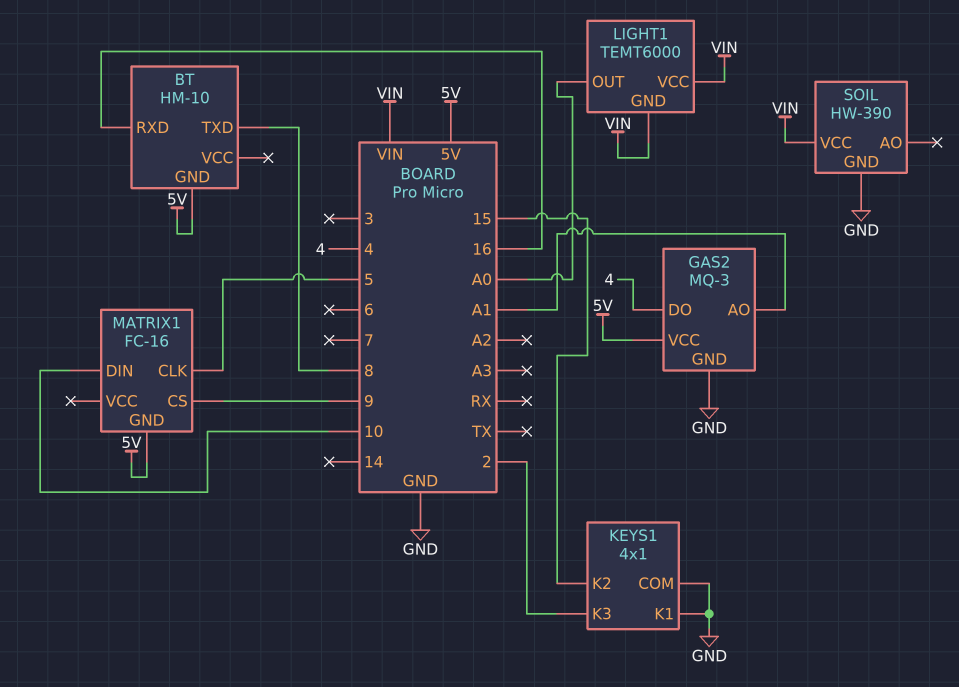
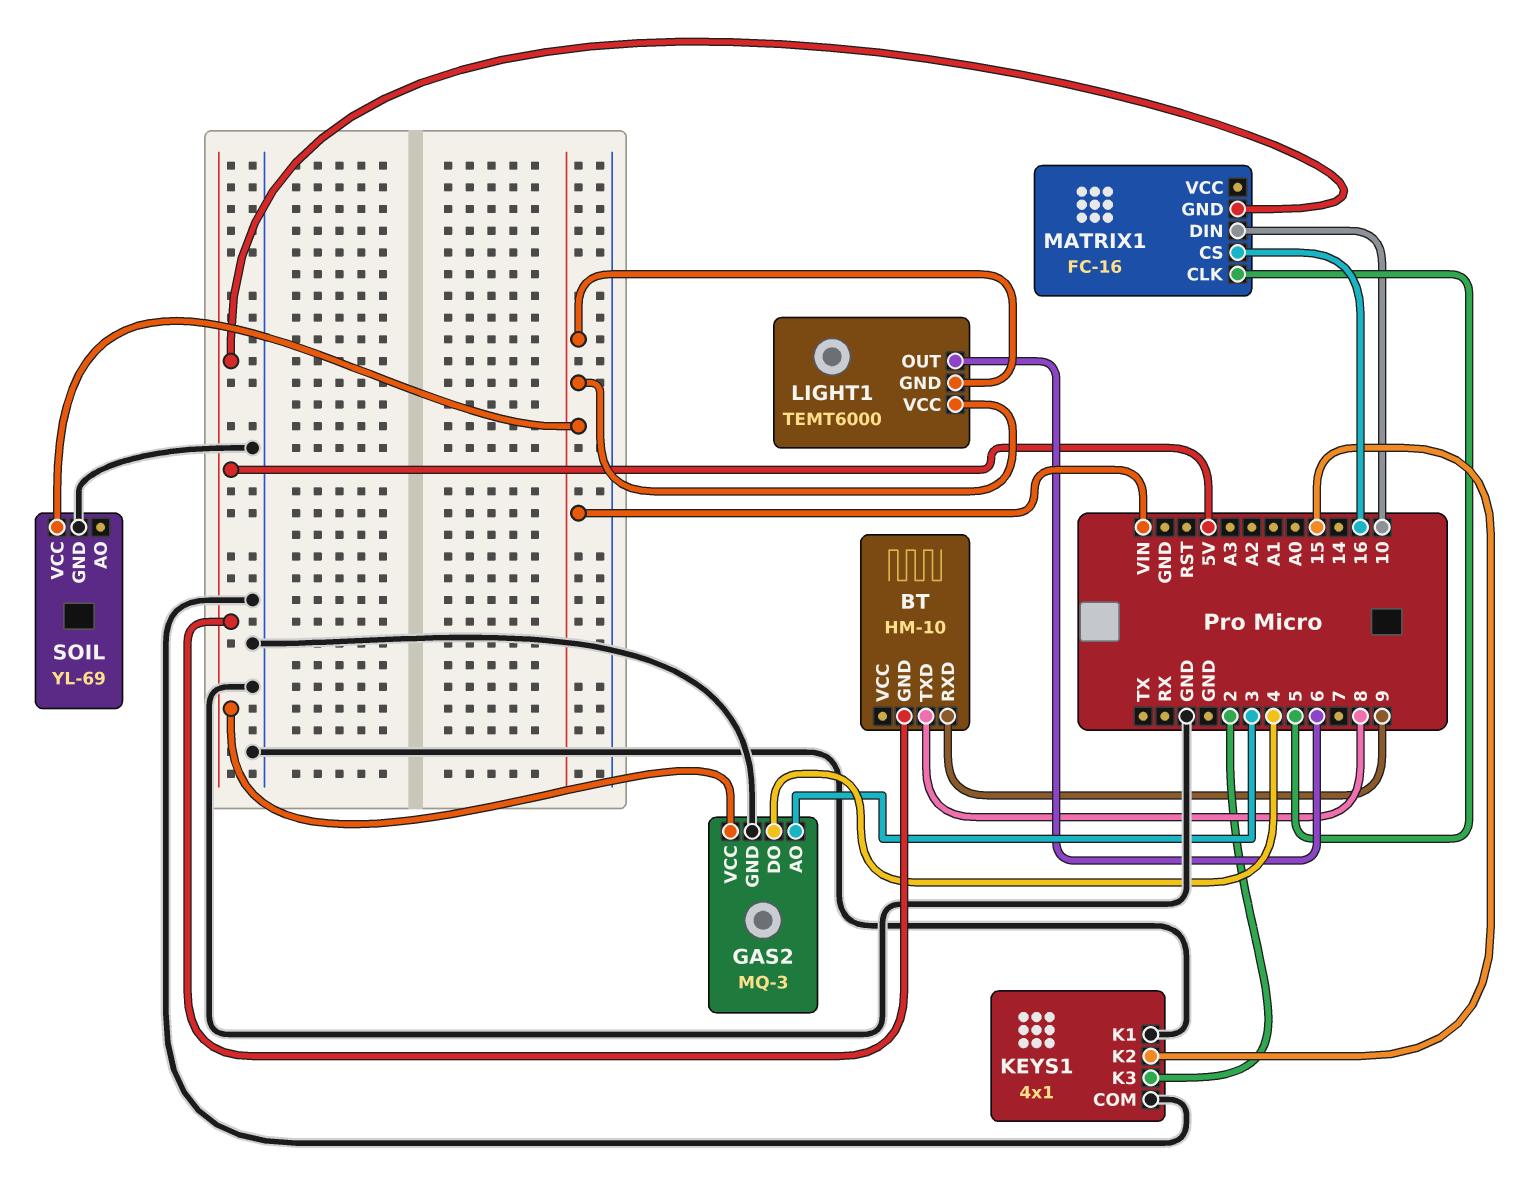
BT pin RXD: 16 -> 9
GAS2 pin AO: A1 -> 3
LIGHT1 pin OUT: A0 -> 6
MATRIX1 pin CS: 9 -> 16
SOIL: HW-390 -> YL-69

